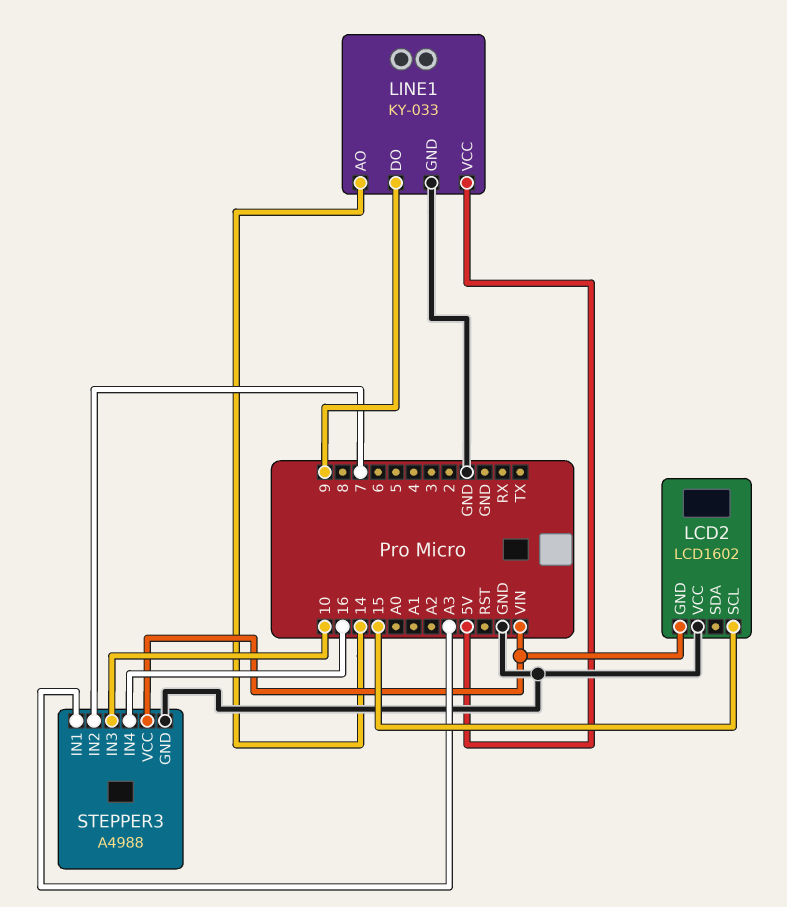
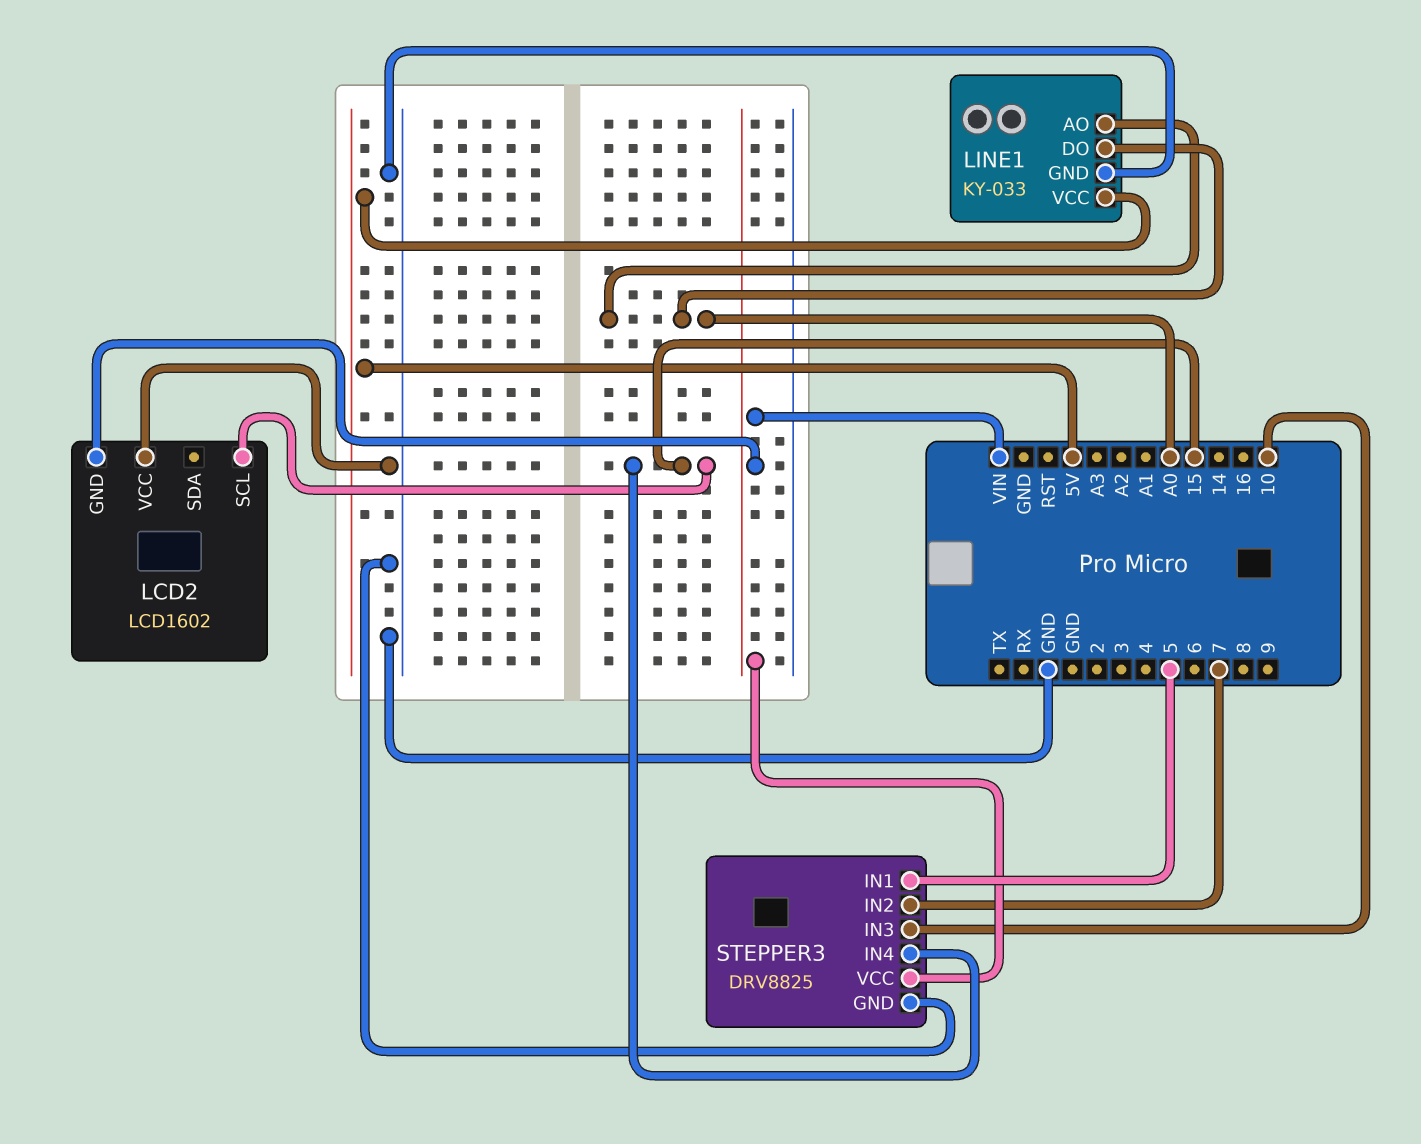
LINE1 pin AO: 14 -> A0
LINE1 pin DO: 9 -> A0
STEPPER3: A4988 -> DRV8825
STEPPER3 pin IN1: A3 -> 5
STEPPER3 pin IN4: 16 -> 15

